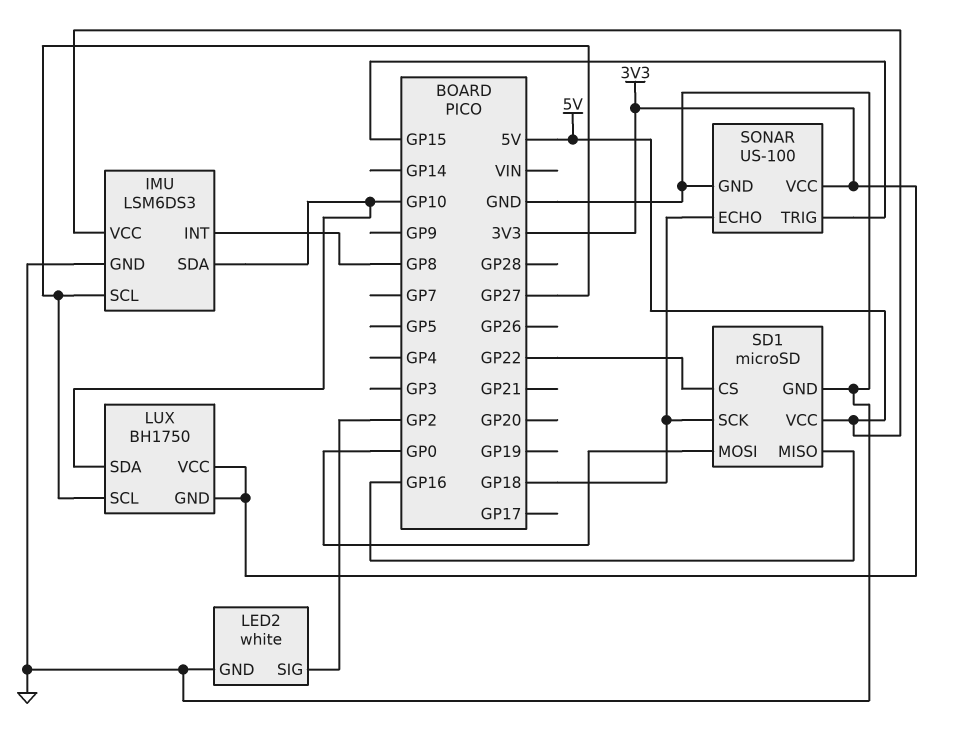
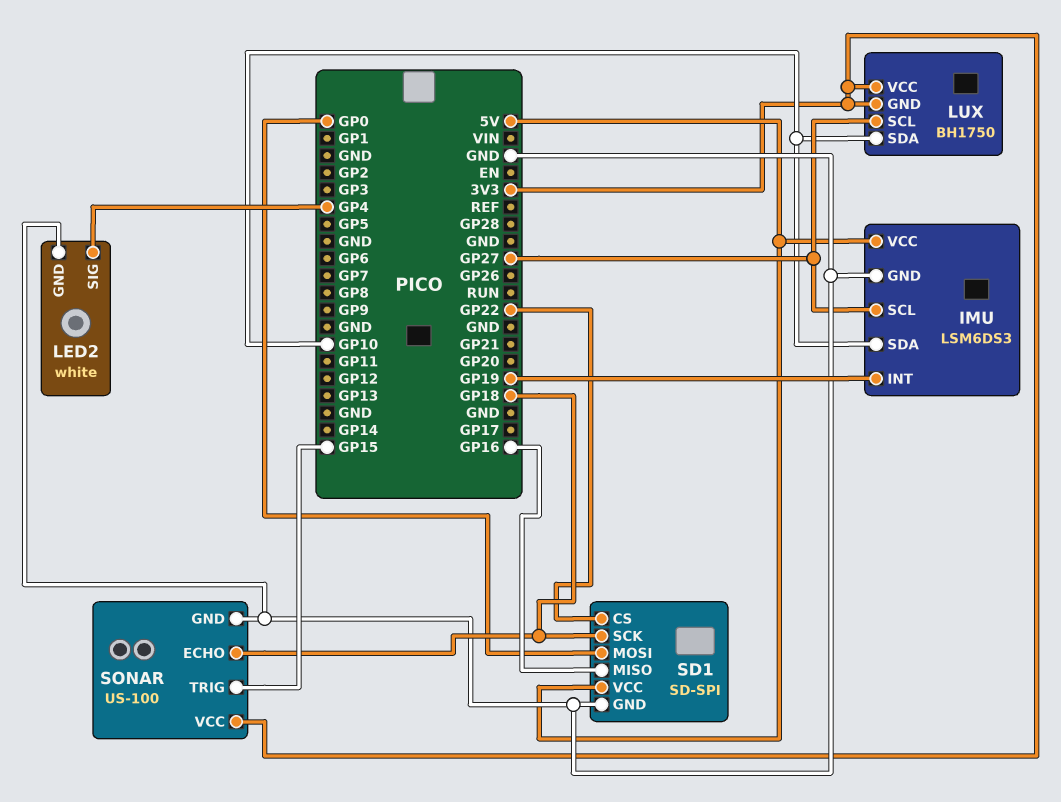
IMU pin INT: GP8 -> GP19
LED2 pin SIG: GP2 -> GP4
SD1: microSD -> SD-SPI

